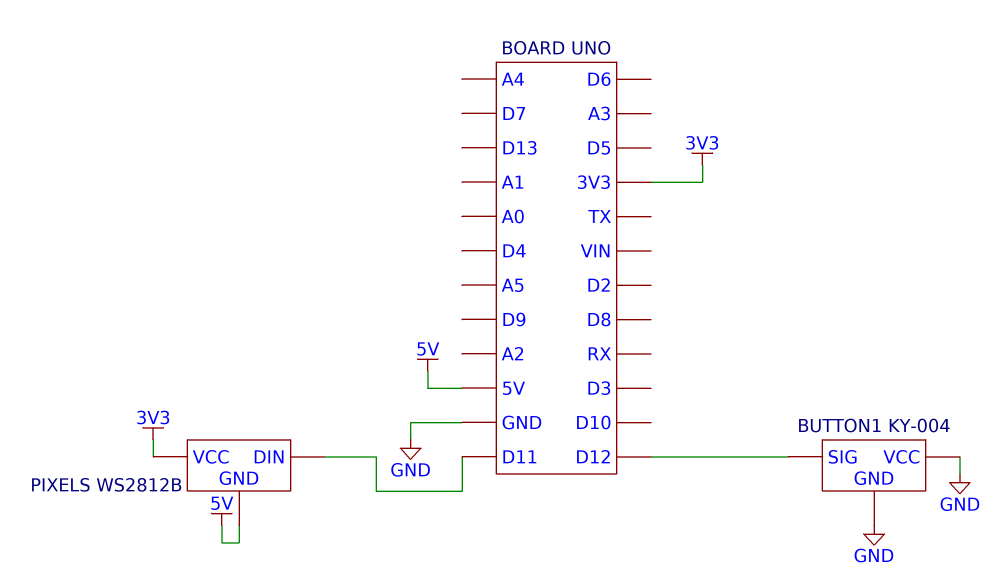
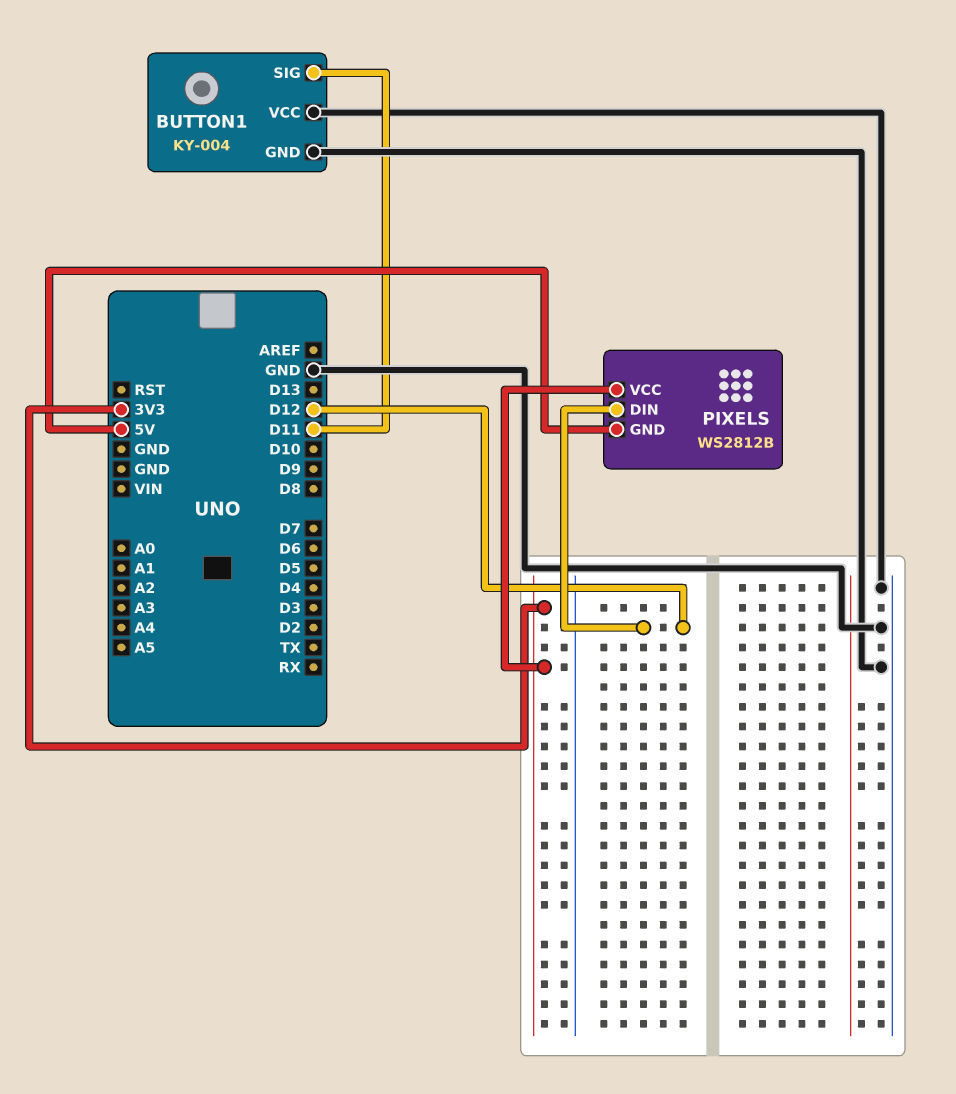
BUTTON1 pin SIG: D12 -> D11
PIXELS pin DIN: D11 -> D12

